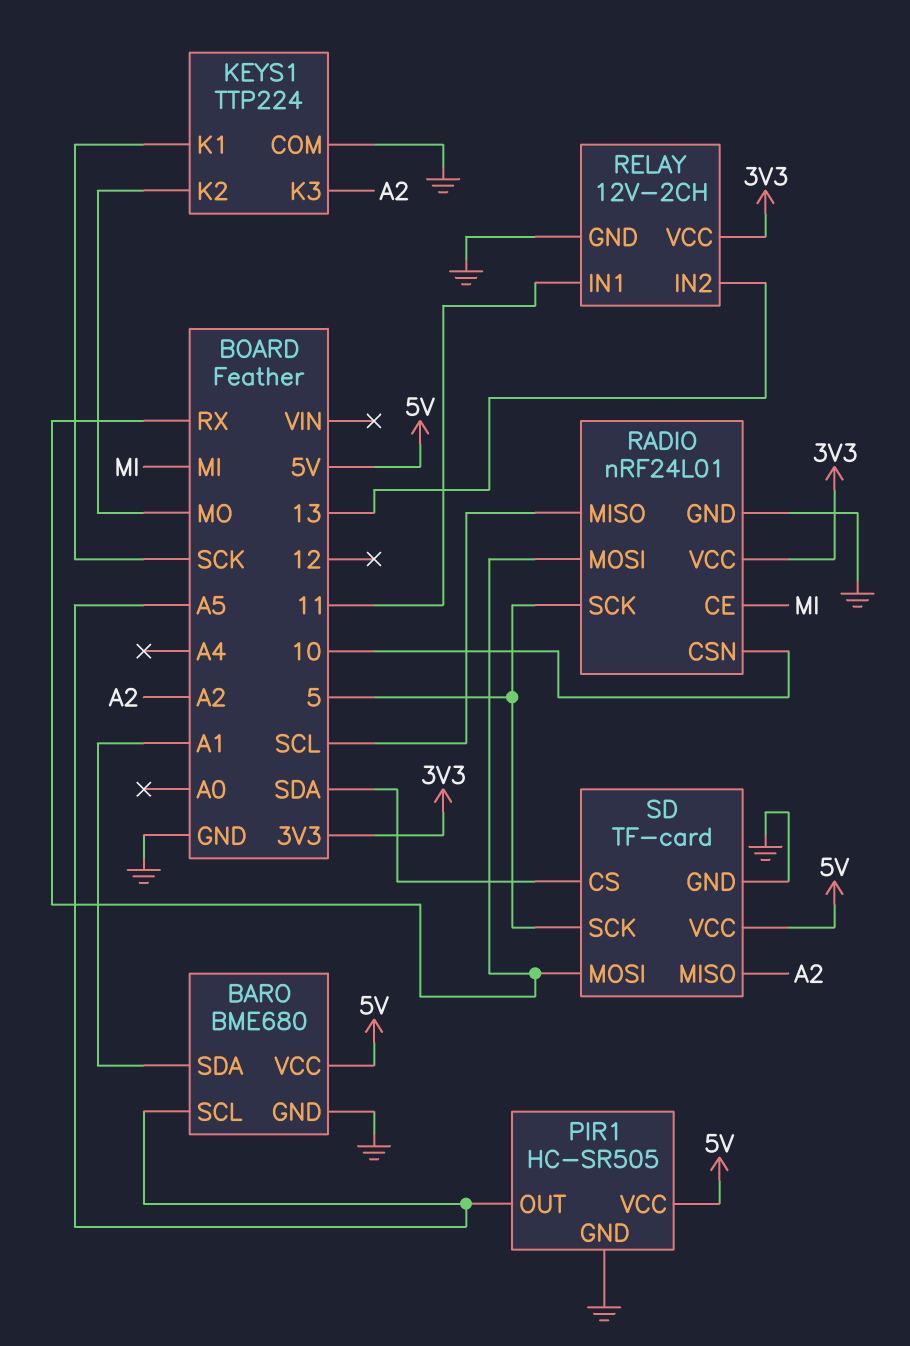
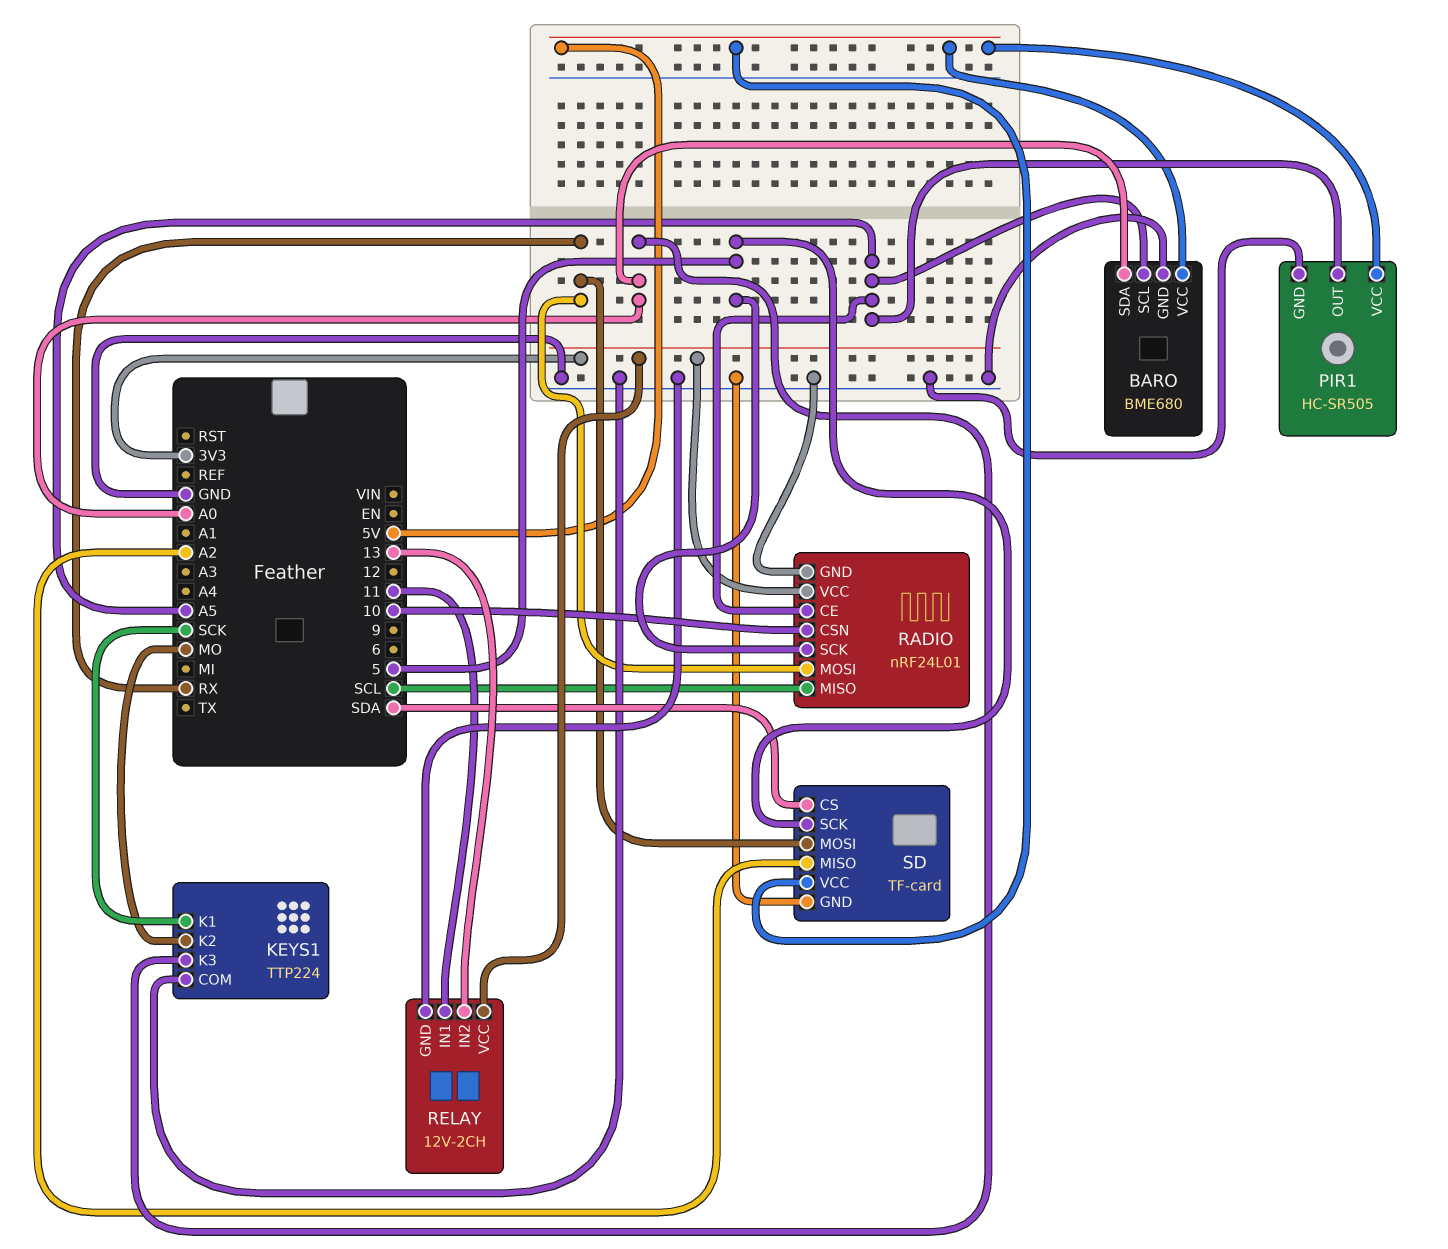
BARO pin SDA: A1 -> A0
KEYS1 pin K3: A2 -> A0
RADIO pin CE: MI -> A5

